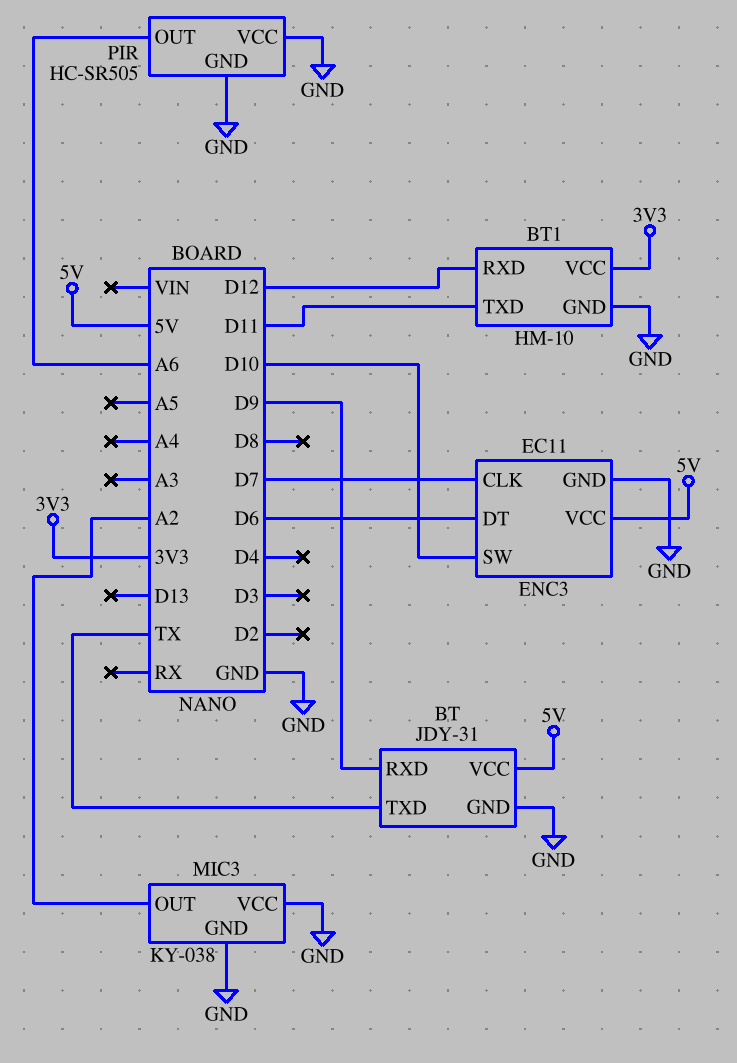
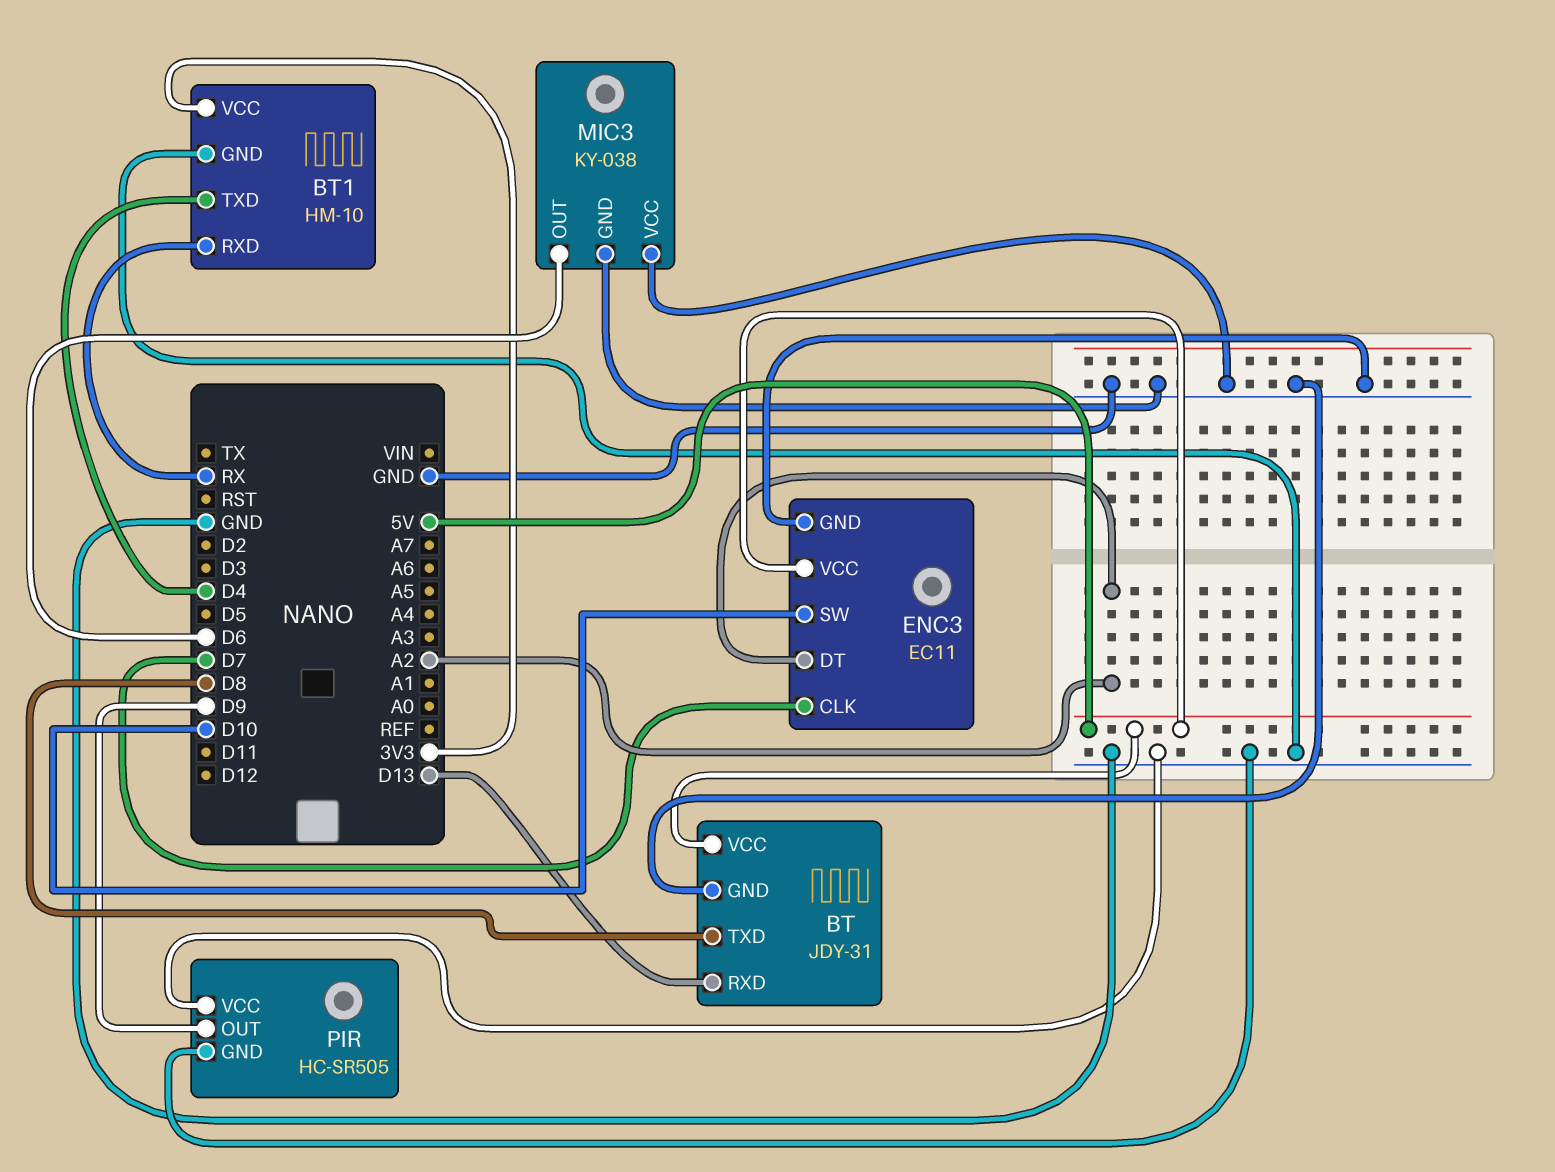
BT pin RXD: D9 -> D13
BT pin TXD: TX -> D8
BT1 pin RXD: D12 -> RX
BT1 pin TXD: D11 -> D4
ENC3 pin DT: D6 -> A2
MIC3 pin OUT: A2 -> D6
PIR pin OUT: A6 -> D9

